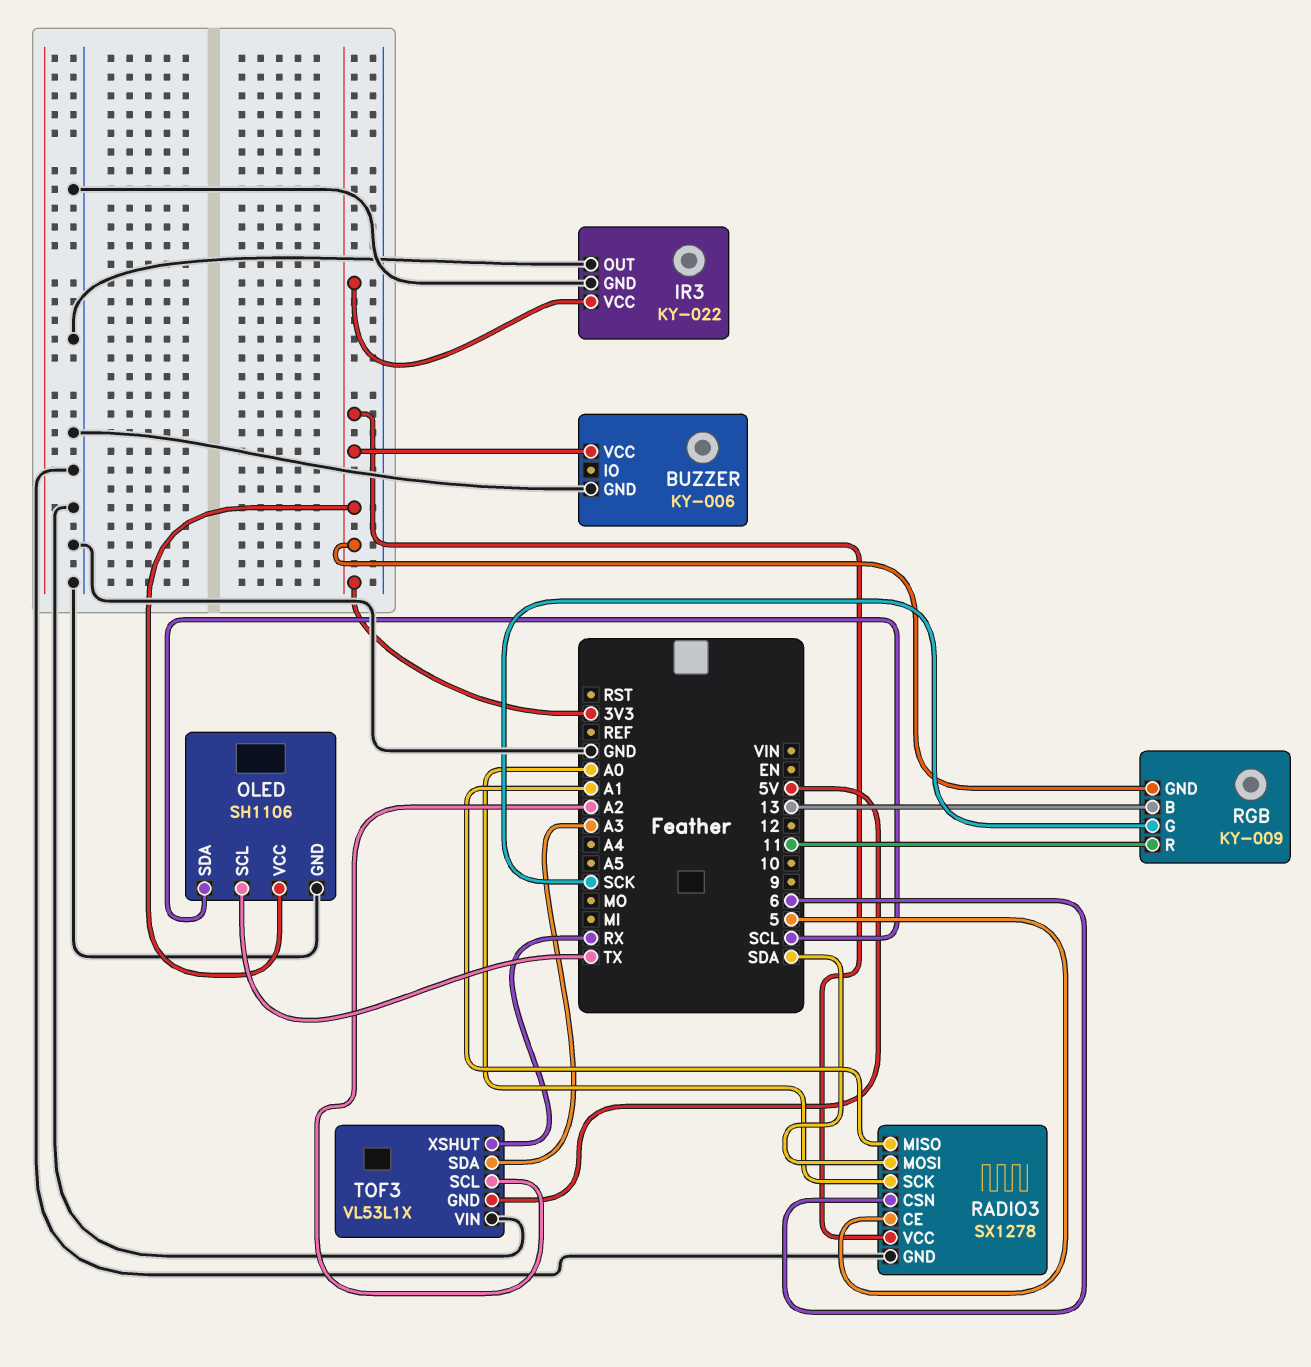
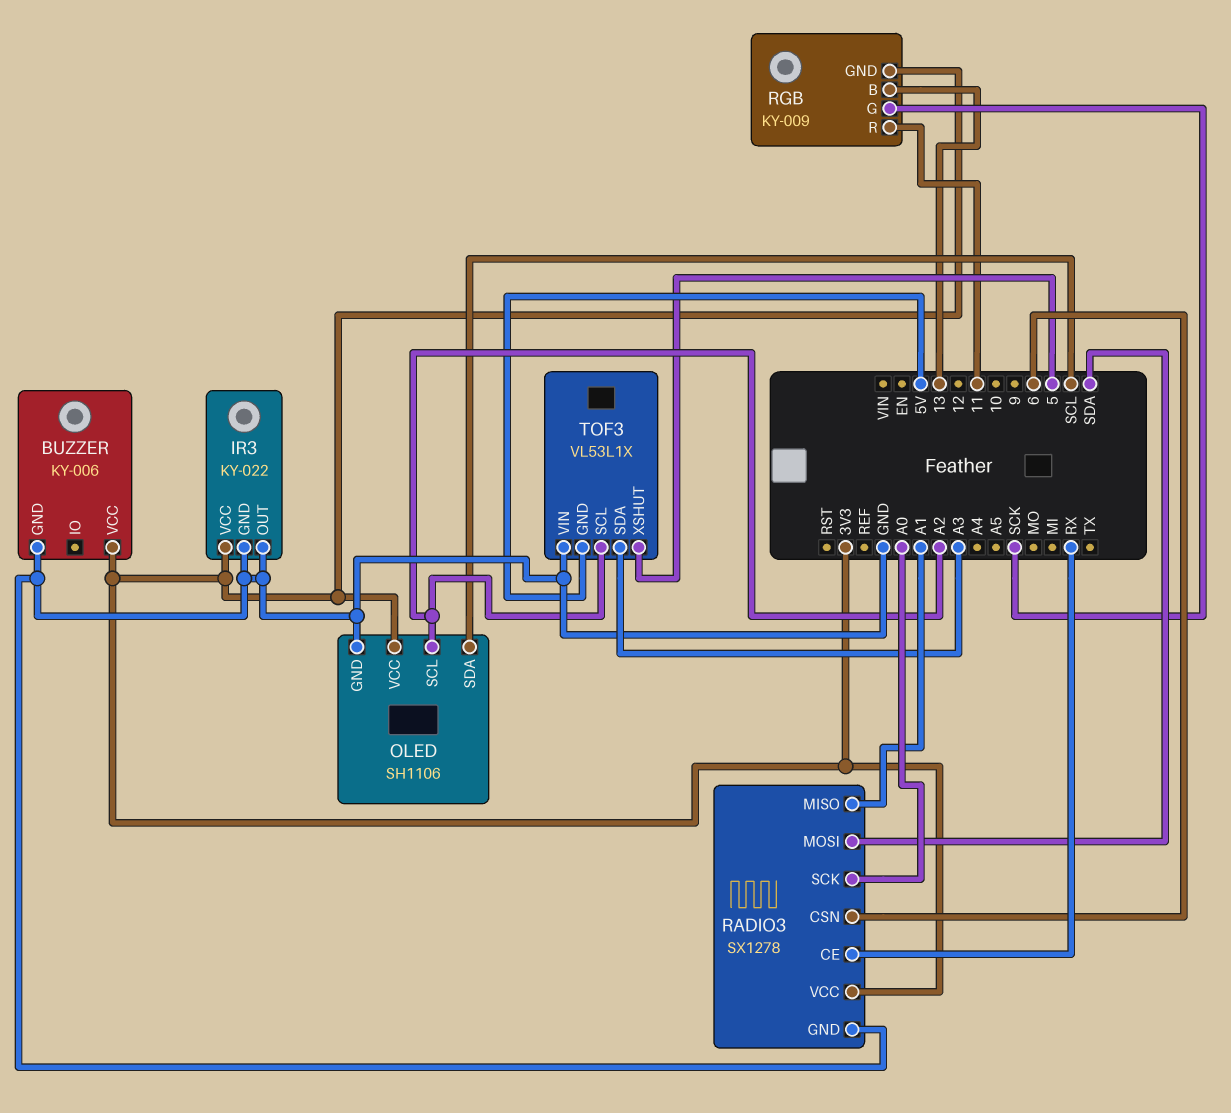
OLED pin SCL: TX -> A2
RADIO3 pin CE: 5 -> RX
TOF3 pin XSHUT: RX -> 5

